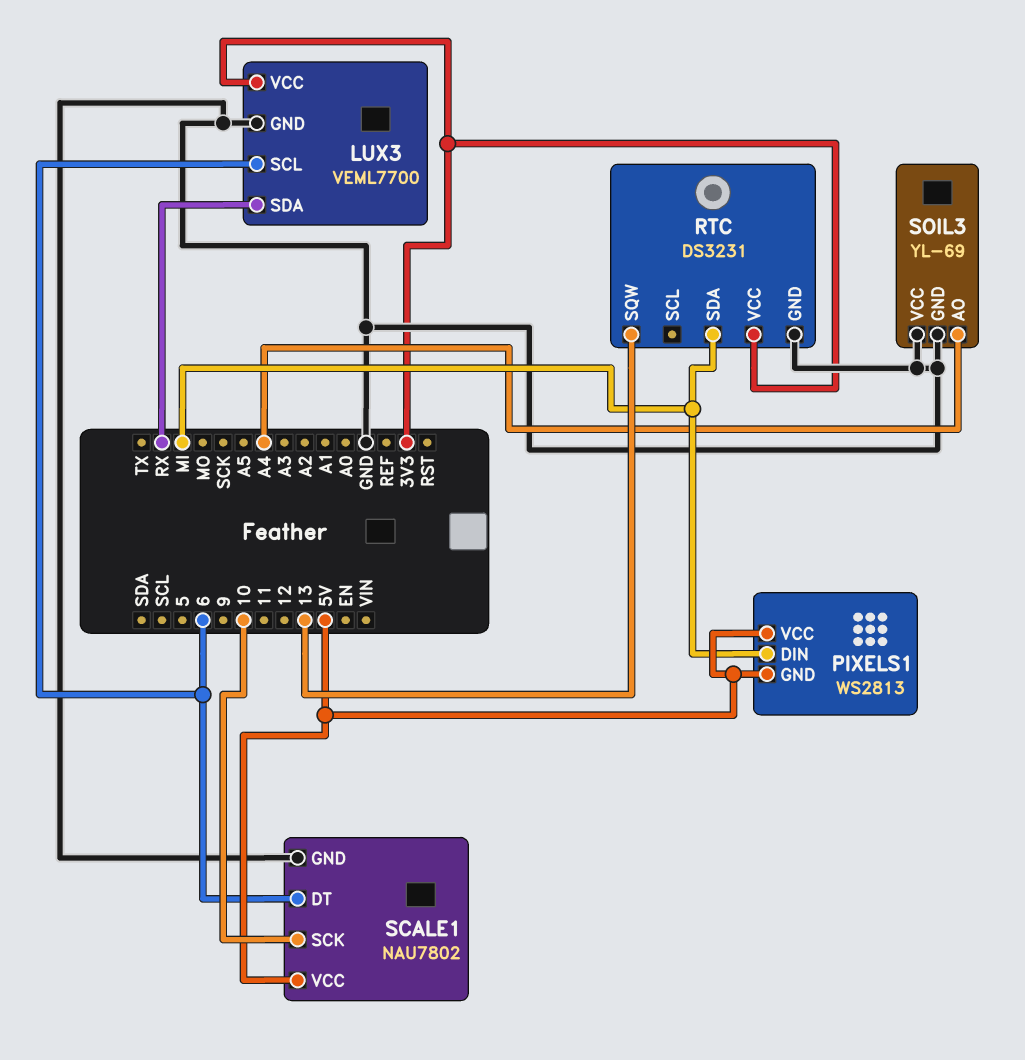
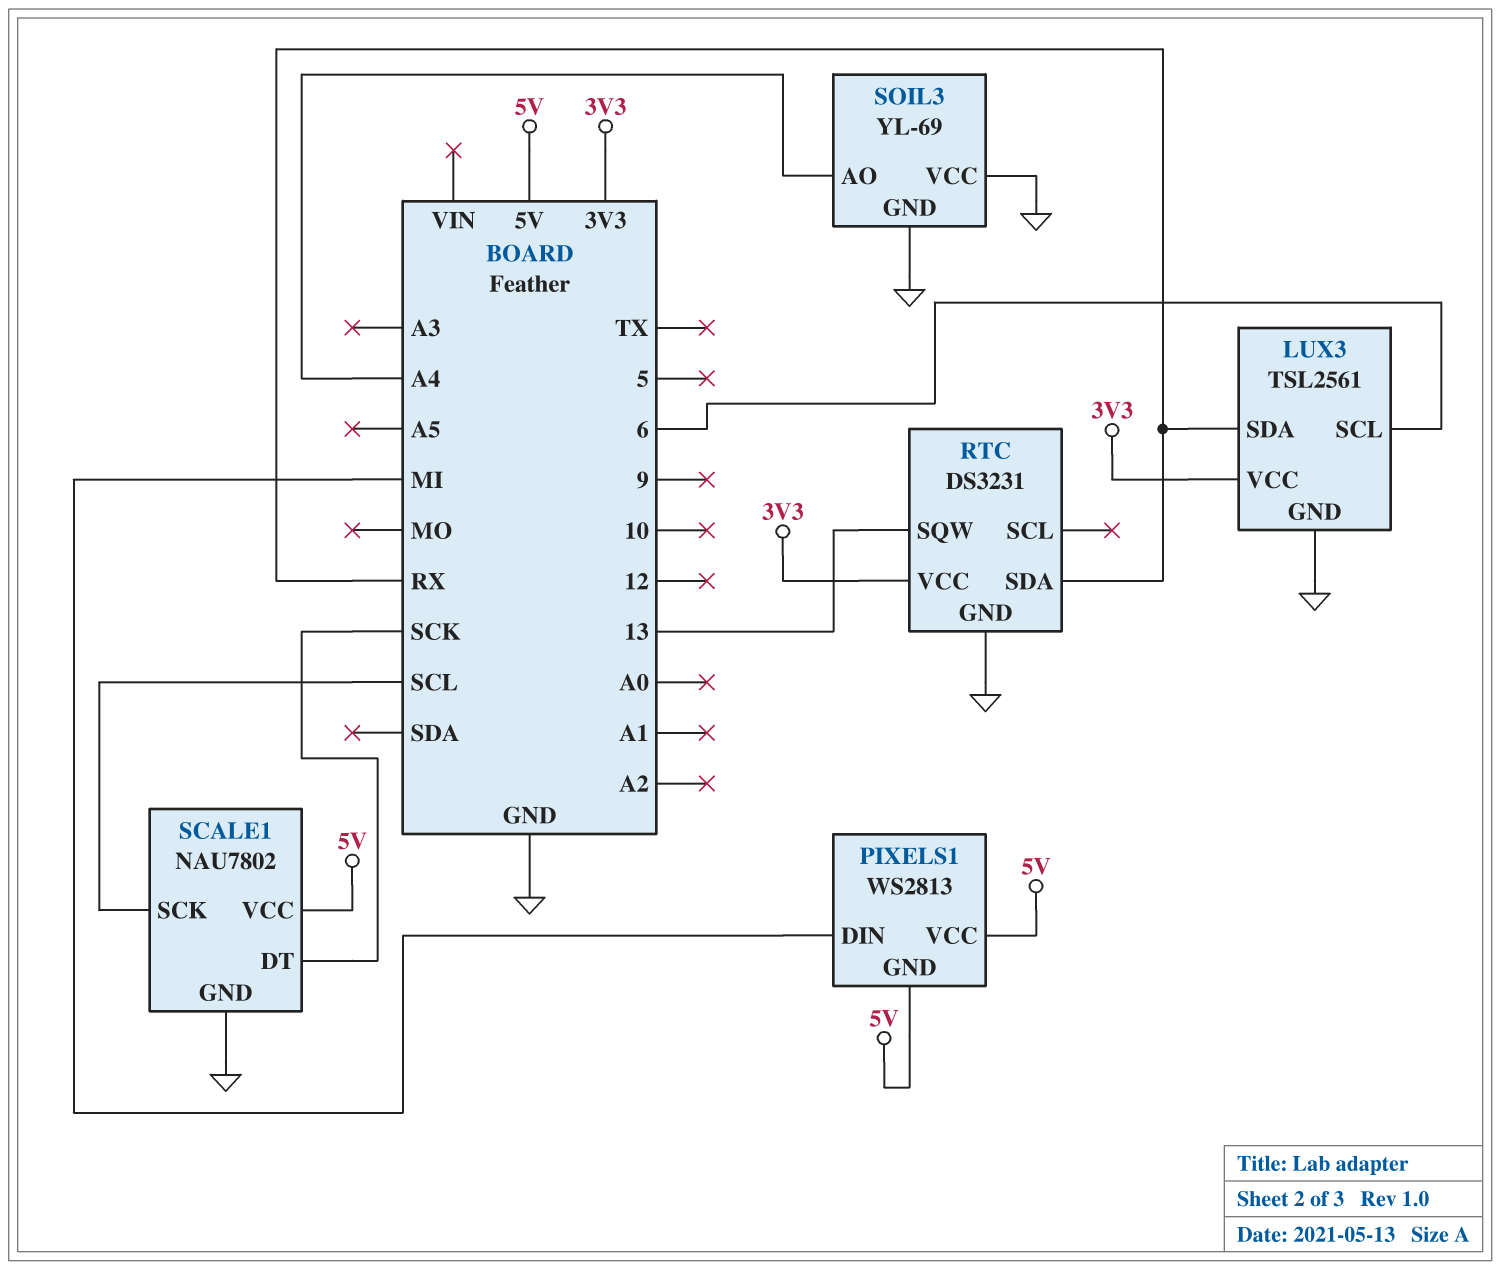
LUX3: VEML7700 -> TSL2561
RTC pin SDA: MI -> RX
SCALE1 pin DT: 6 -> SCK
SCALE1 pin SCK: 10 -> SCL

